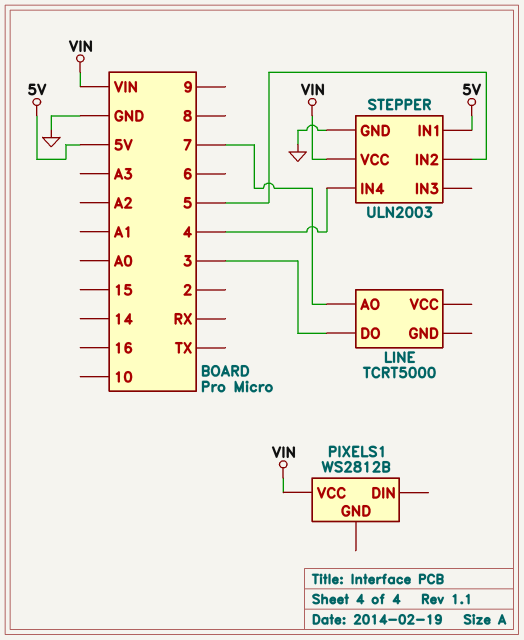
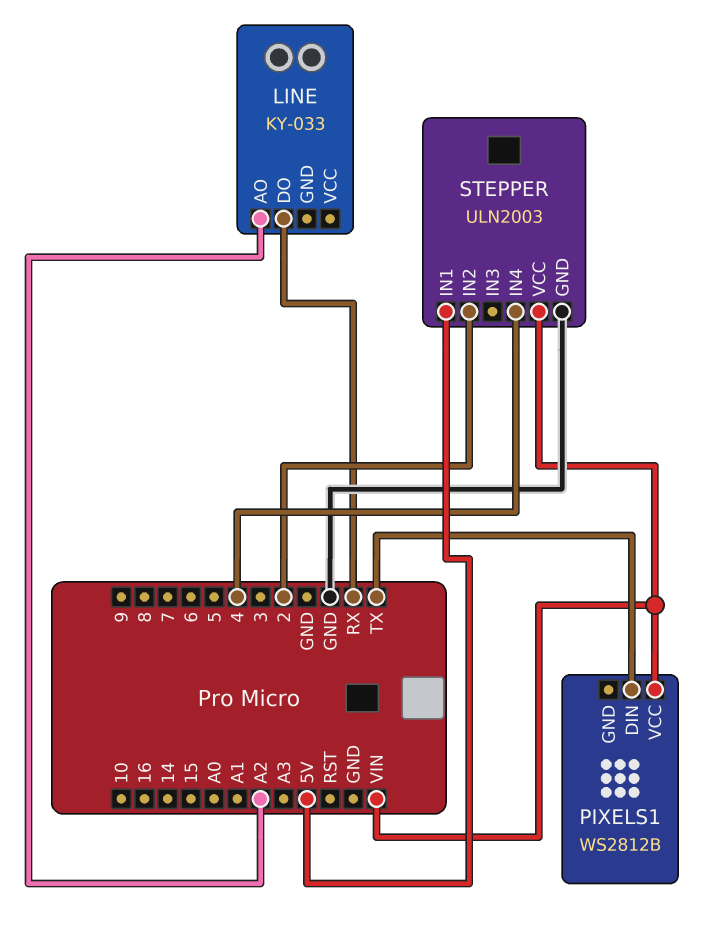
LINE: TCRT5000 -> KY-033
LINE pin AO: 7 -> A2
LINE pin DO: 3 -> RX
PIXELS1 pin DIN: none -> TX
STEPPER pin IN2: 5 -> 2

